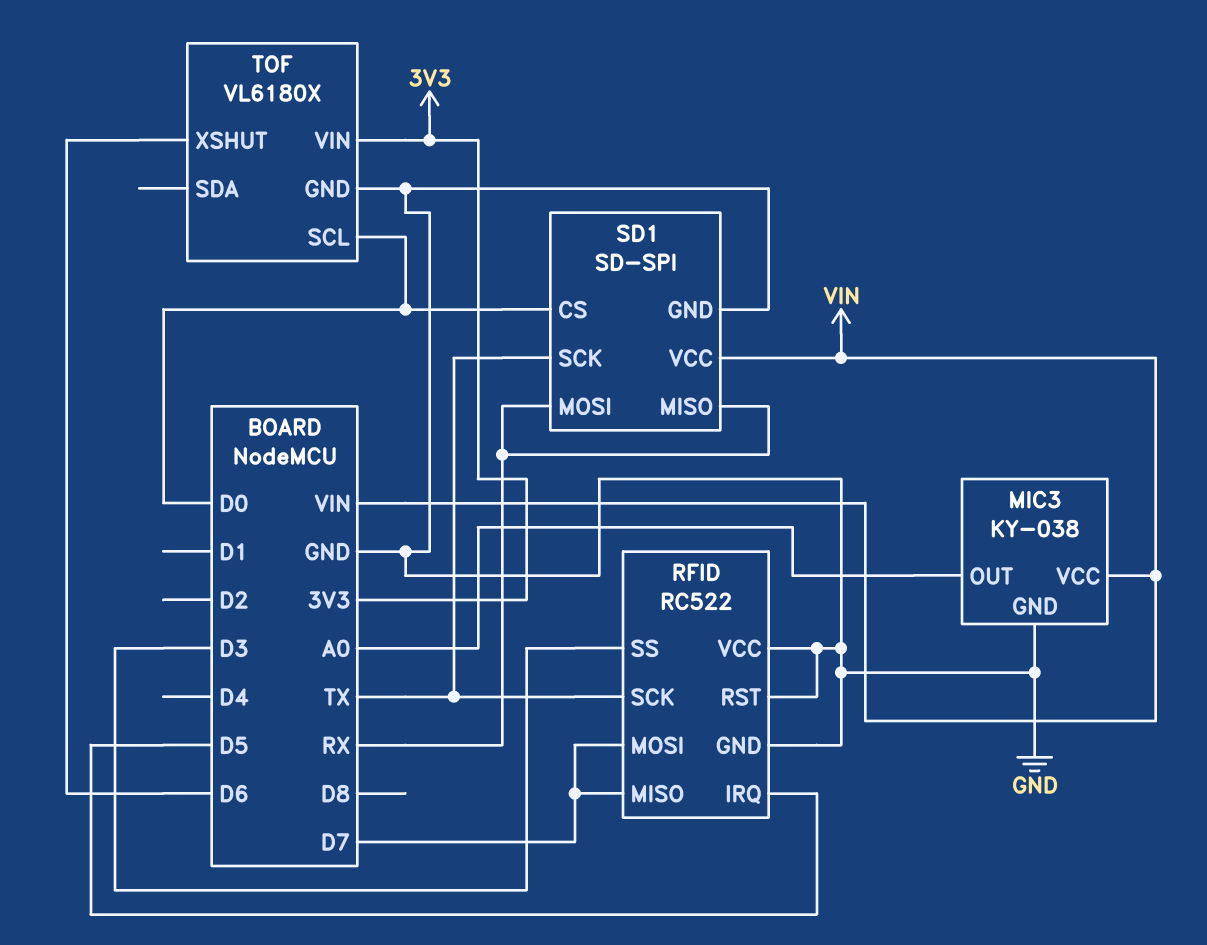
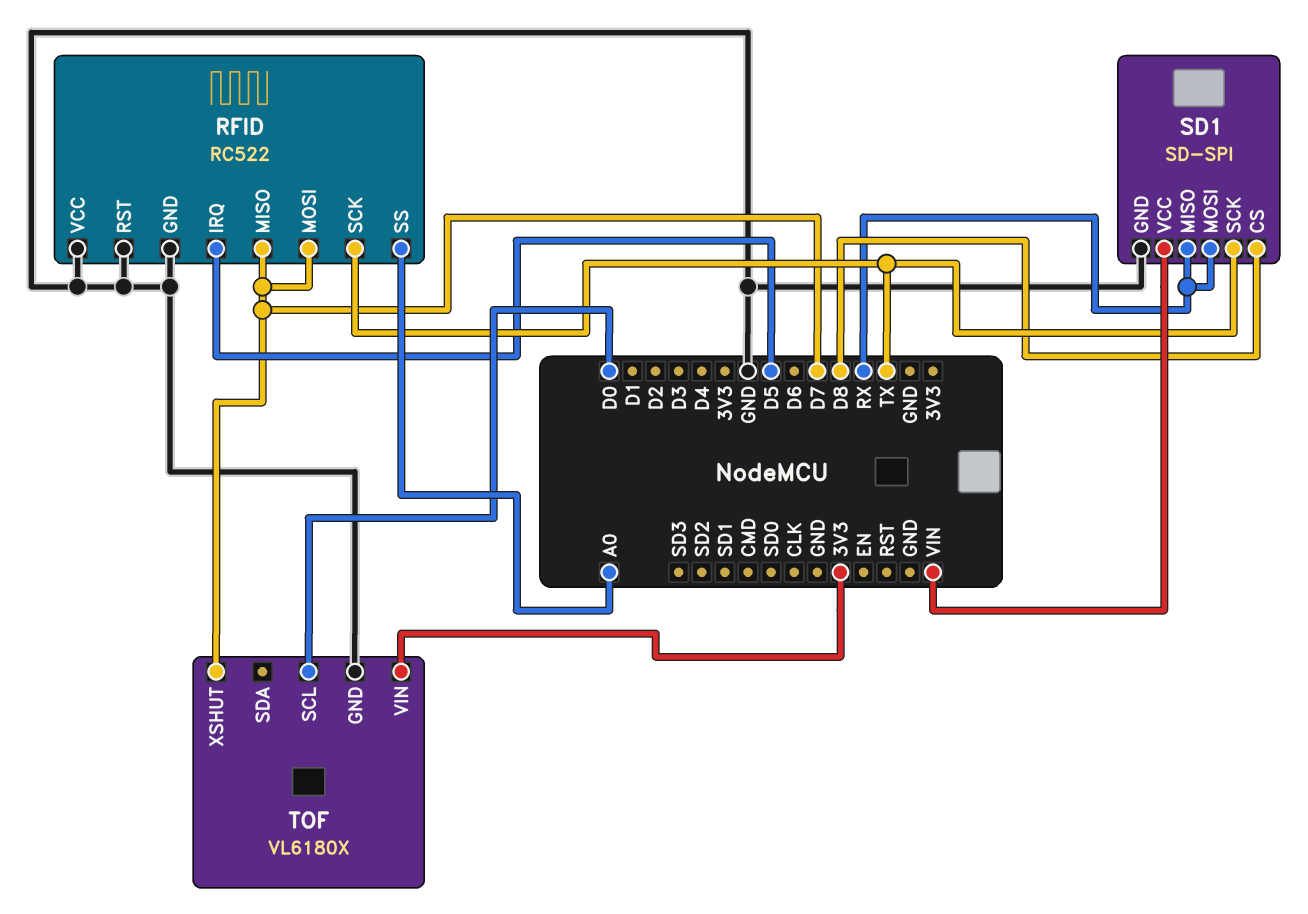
MIC3: KY-038 -> none
MIC3 pin GND: GND -> none
MIC3 pin OUT: A0 -> none
MIC3 pin VCC: VIN -> none
RFID pin SS: D3 -> A0
SD1 pin CS: D0 -> D8
TOF pin XSHUT: D6 -> D7

